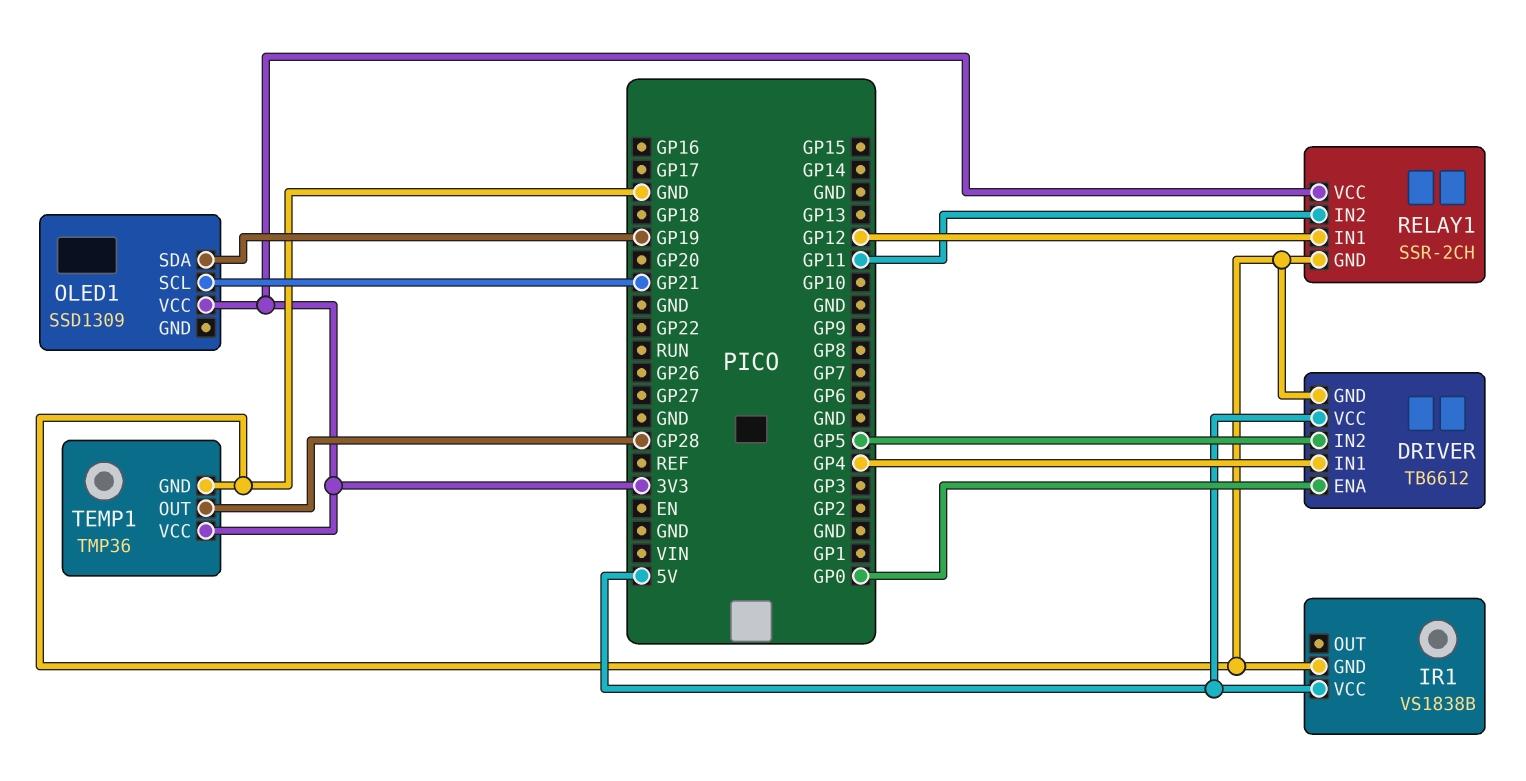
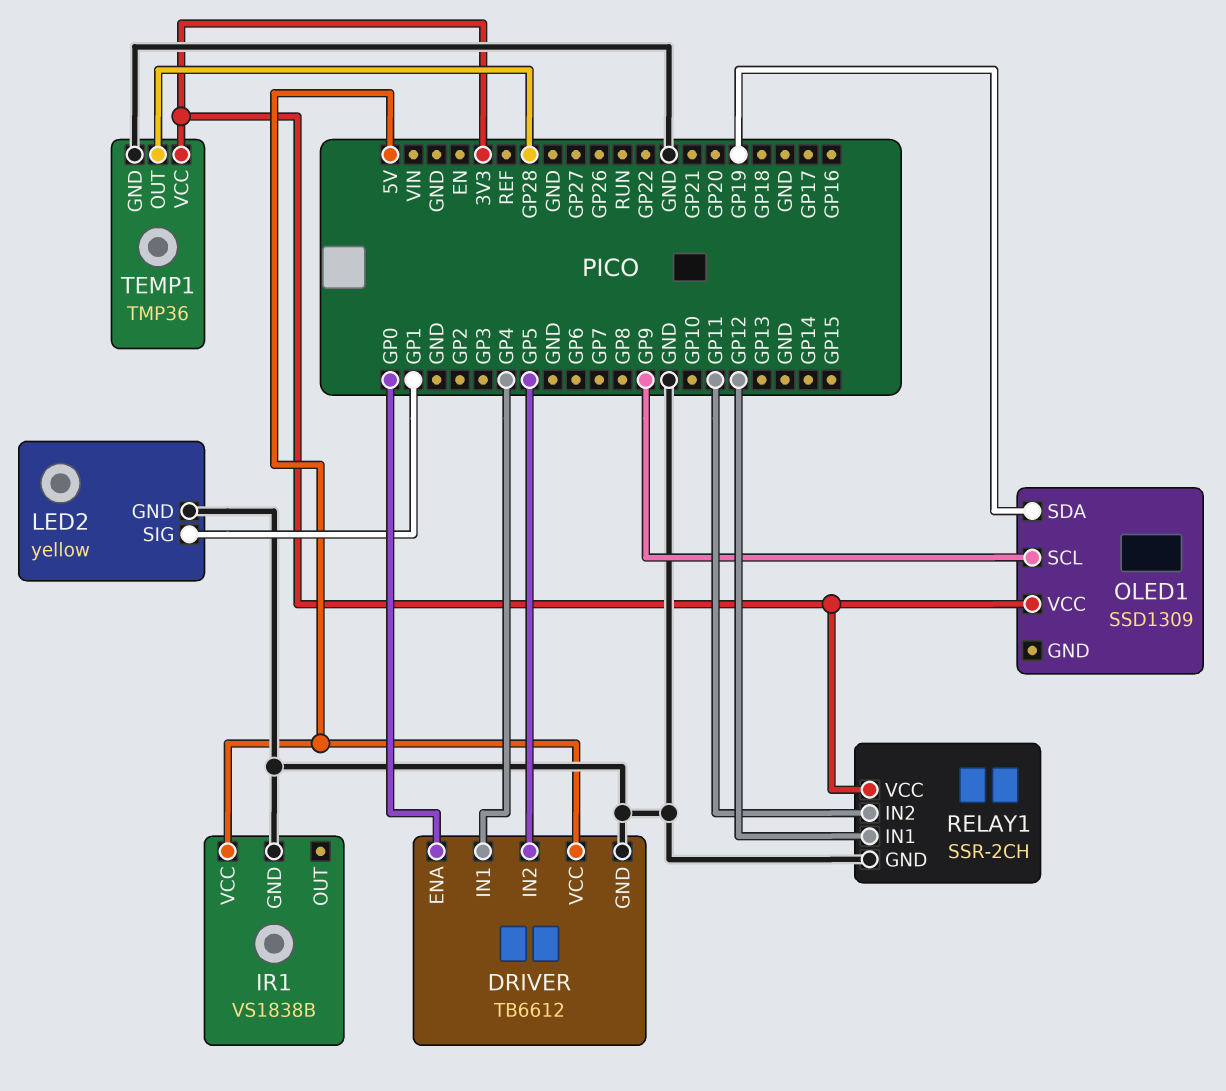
LED2: none -> yellow
LED2 pin GND: none -> GND
LED2 pin SIG: none -> GP1
OLED1 pin SCL: GP21 -> GP9

